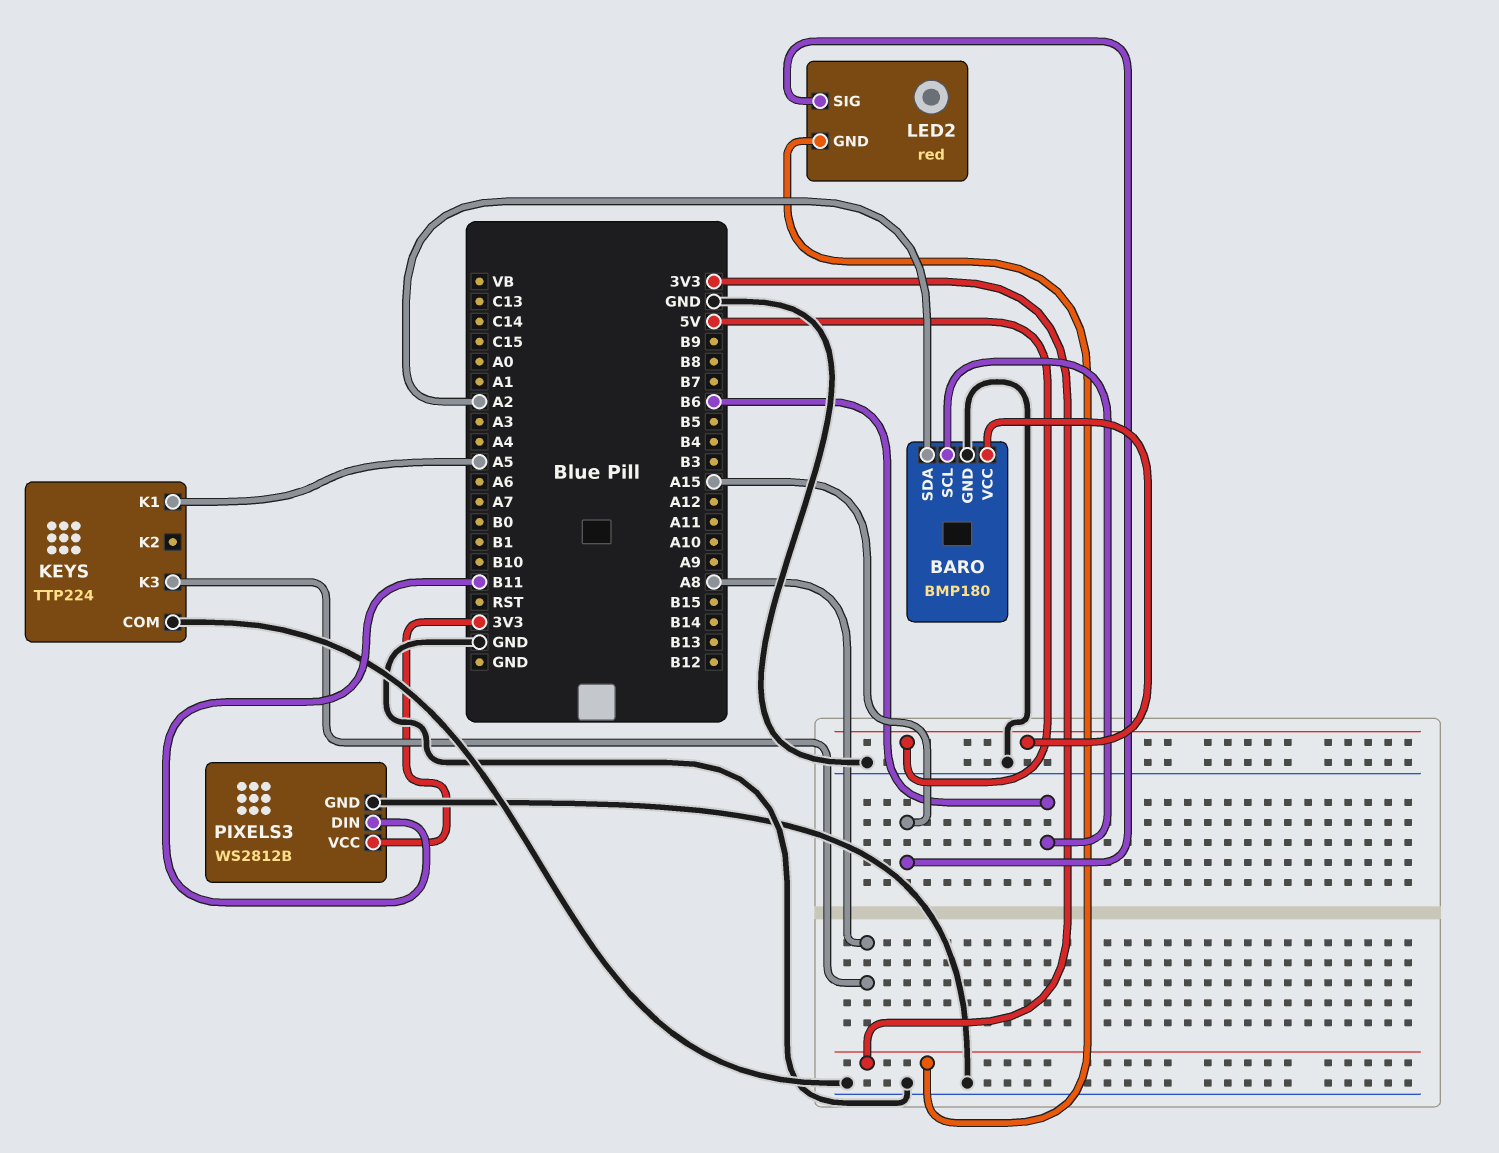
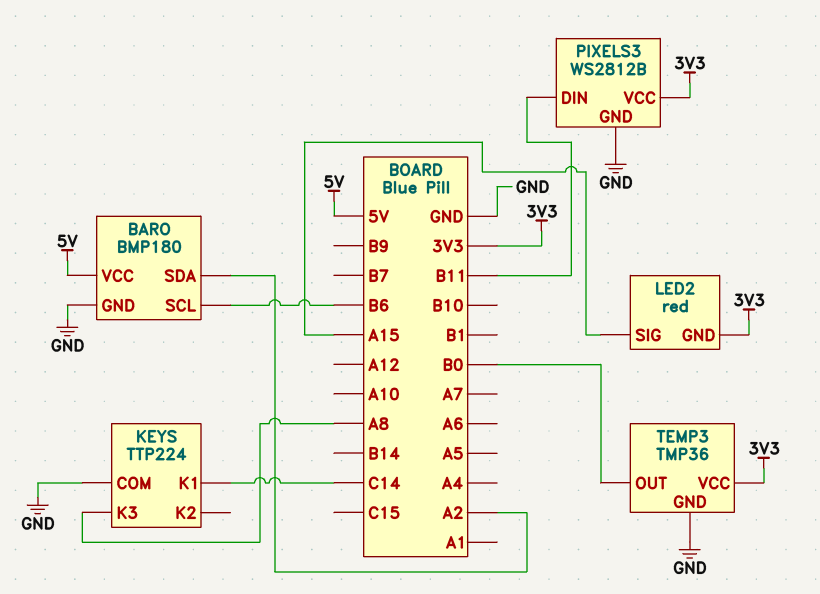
KEYS pin K1: A5 -> C14
TEMP3: none -> TMP36
TEMP3 pin GND: none -> GND
TEMP3 pin OUT: none -> B0
TEMP3 pin VCC: none -> 3V3

